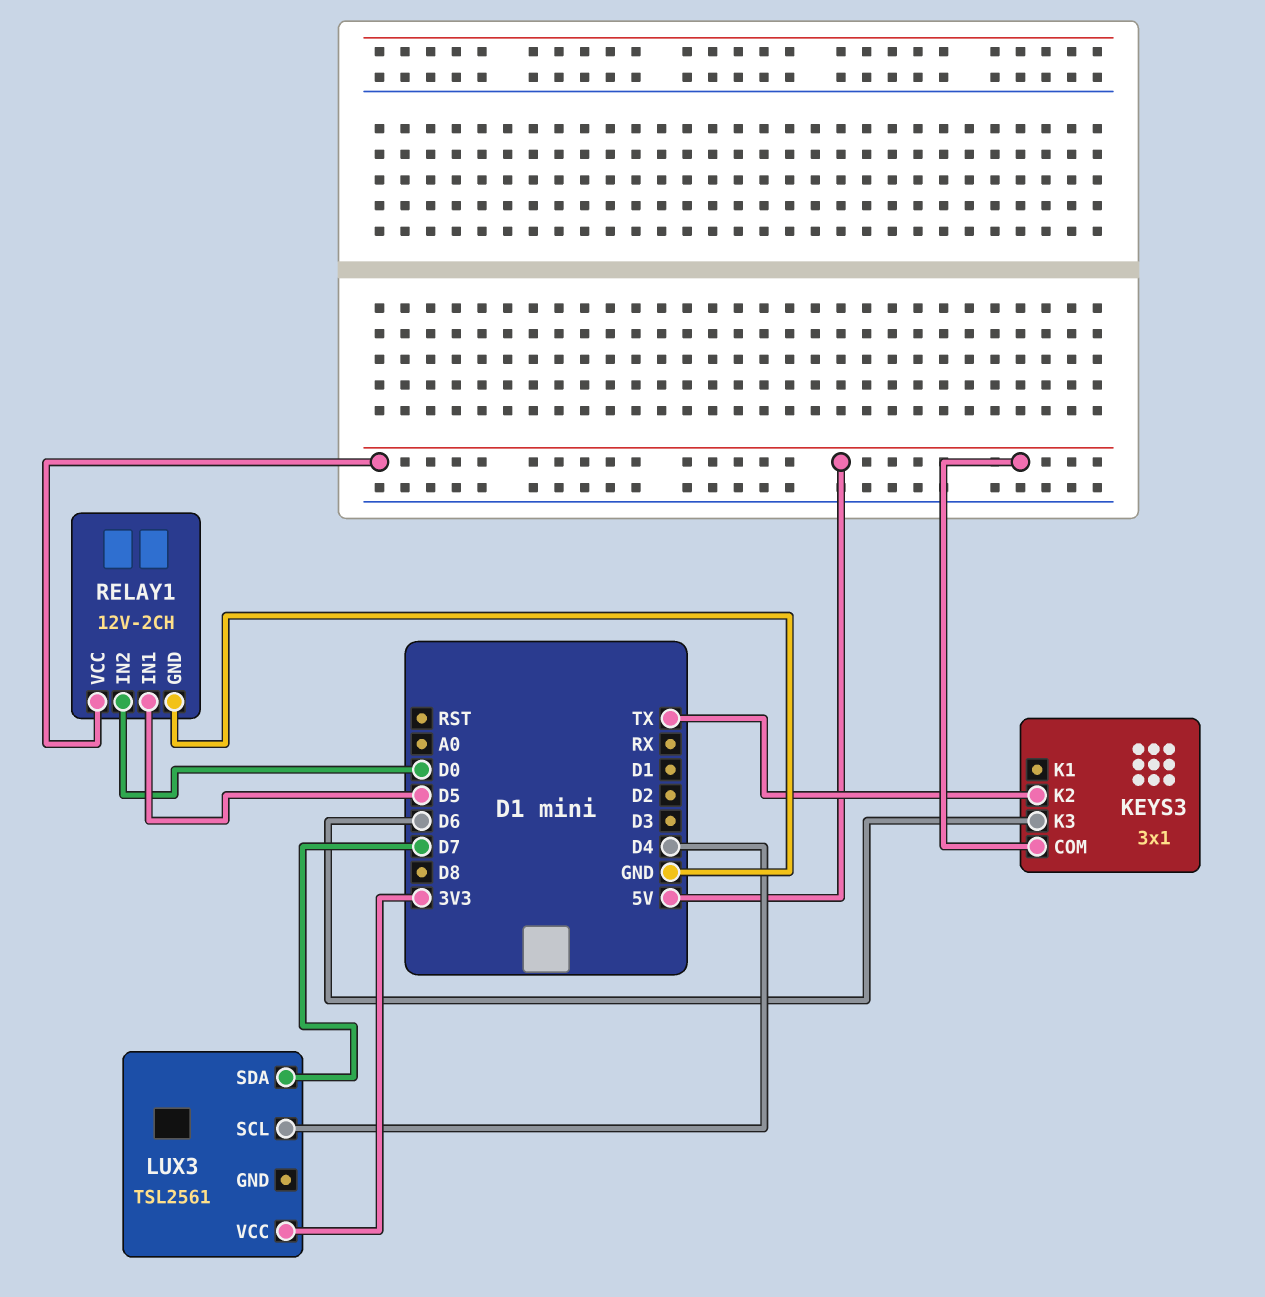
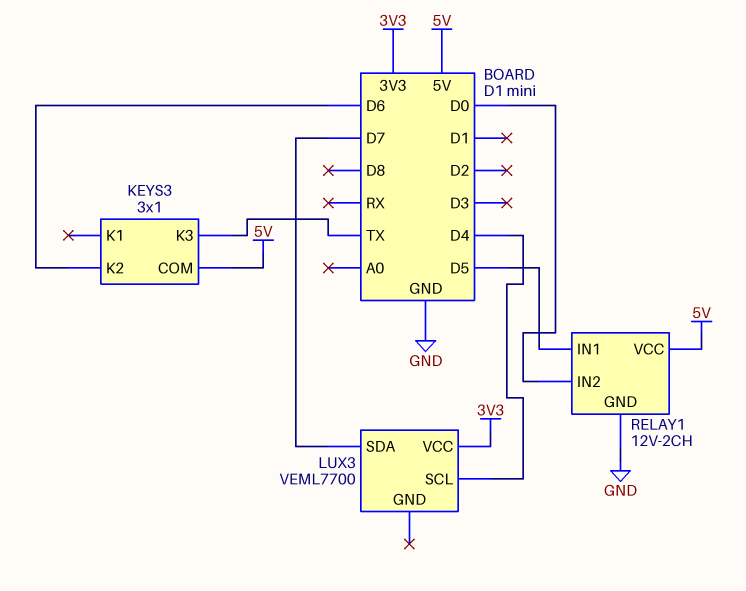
KEYS3 pin K2: TX -> D6
KEYS3 pin K3: D6 -> TX
LUX3: TSL2561 -> VEML7700

